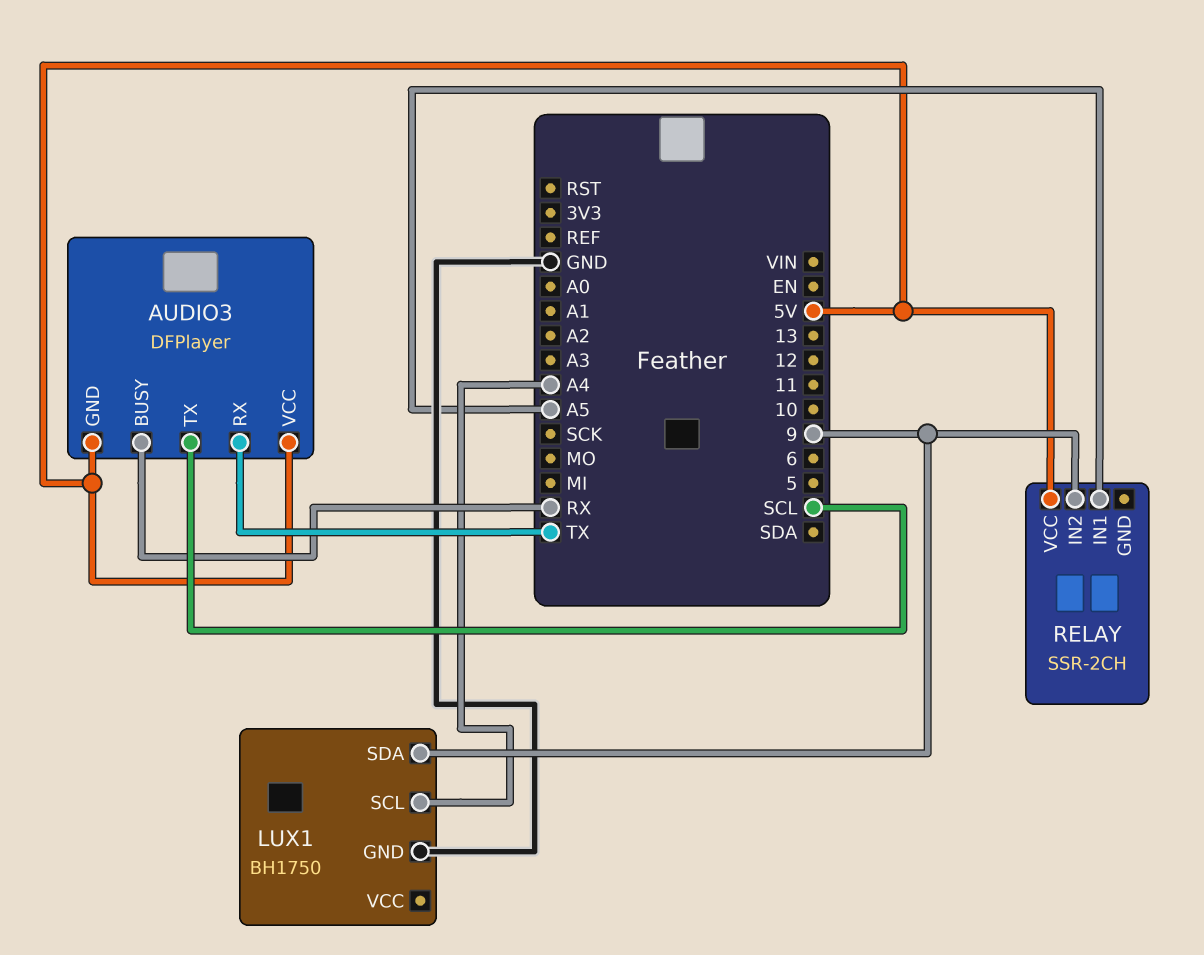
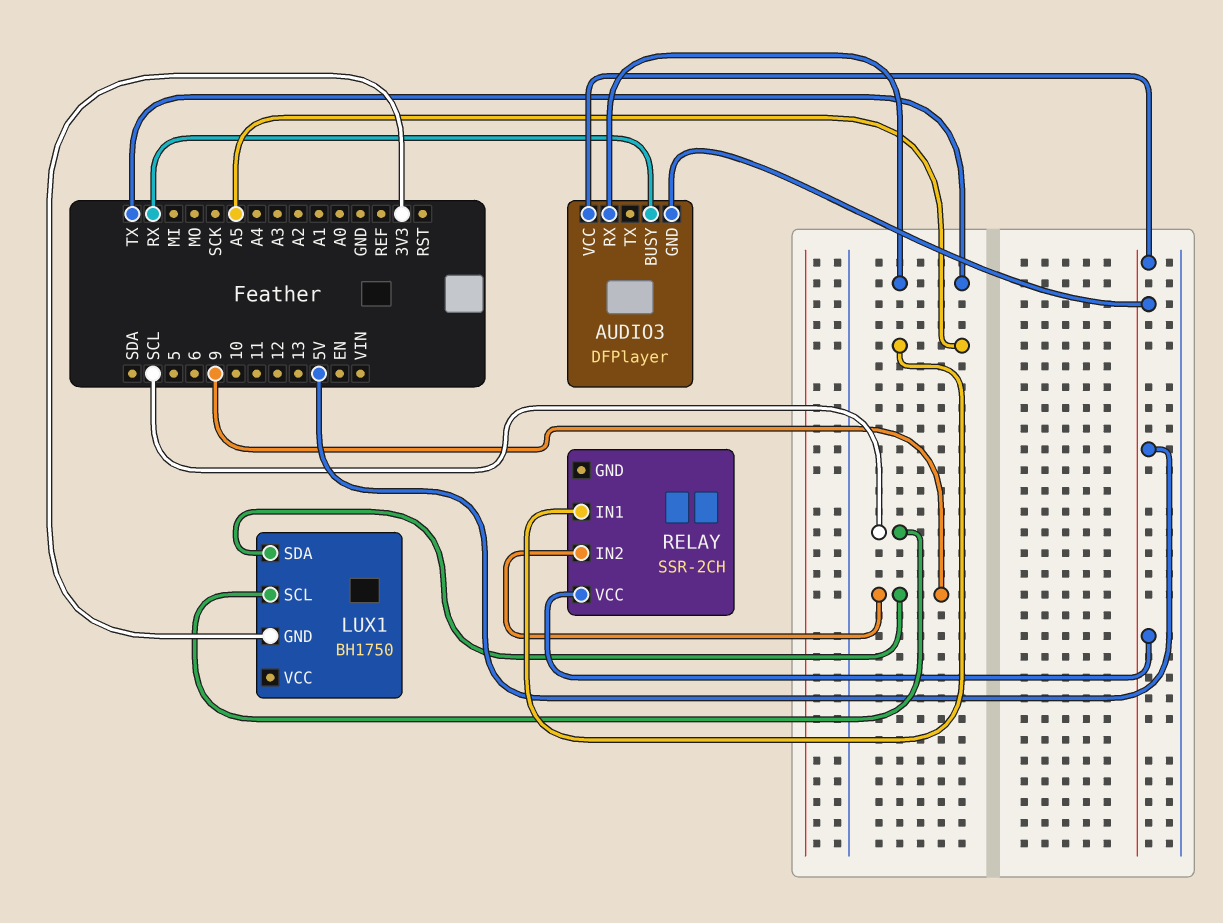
AUDIO3 pin TX: SCL -> none
LUX1 pin GND: GND -> 3V3
LUX1 pin SCL: A4 -> SCL

